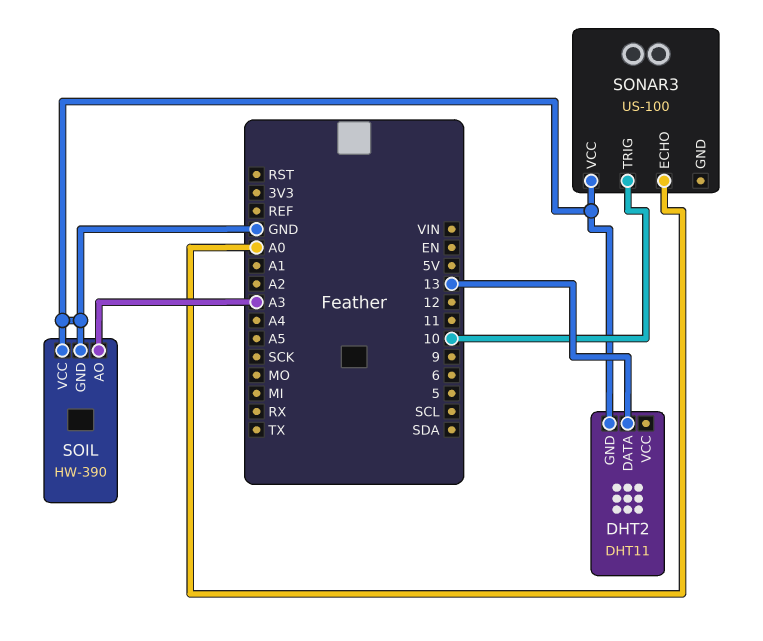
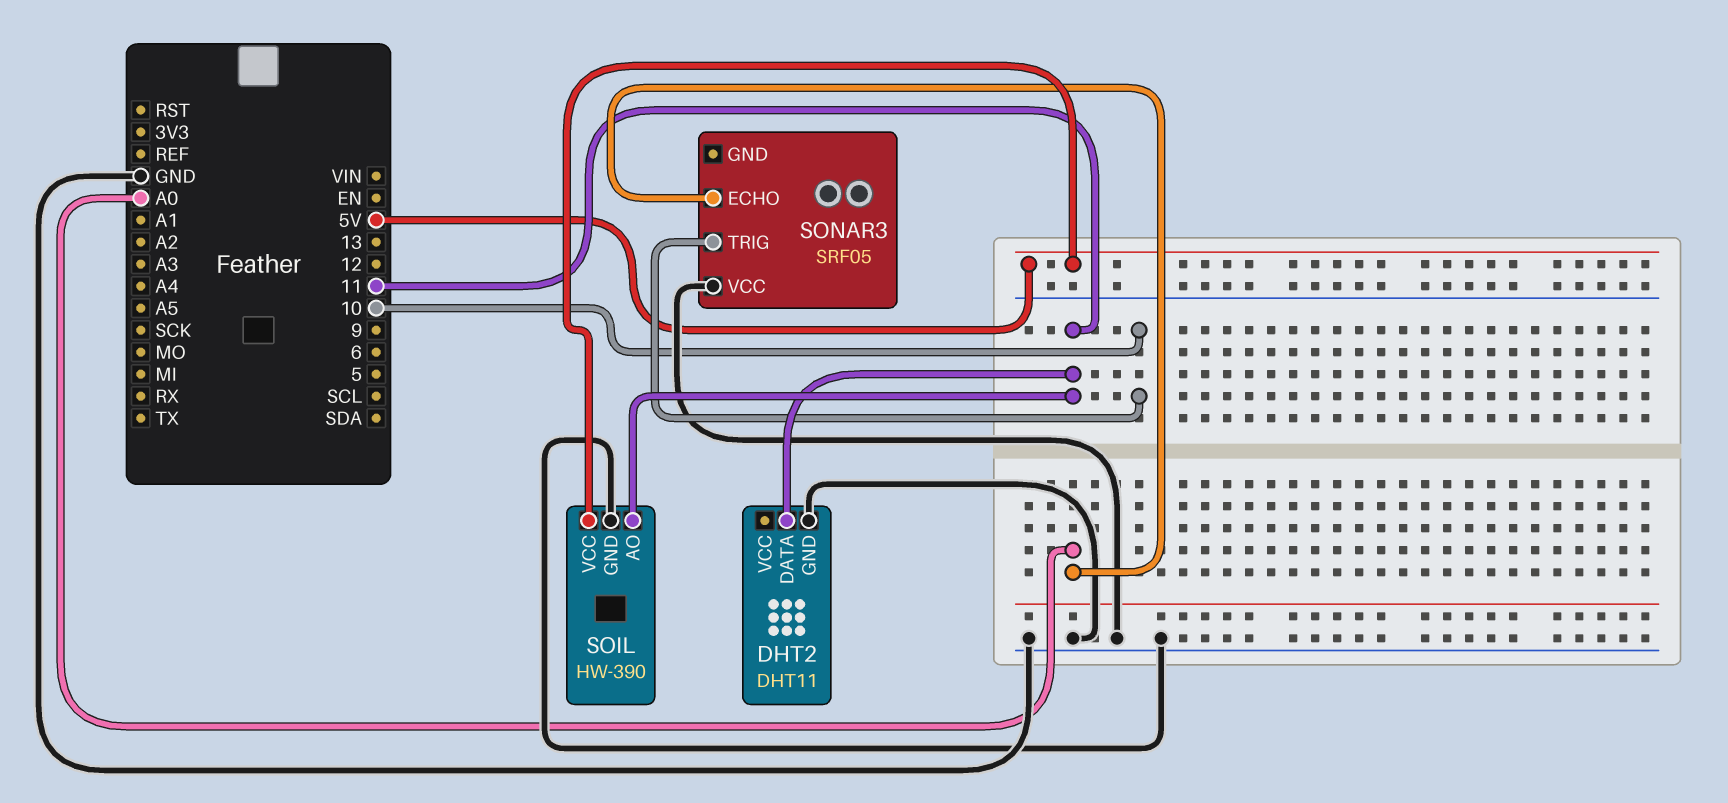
DHT2 pin DATA: 13 -> 11
SOIL pin AO: A3 -> 11
SOIL pin VCC: GND -> 5V
SONAR3: US-100 -> SRF05

